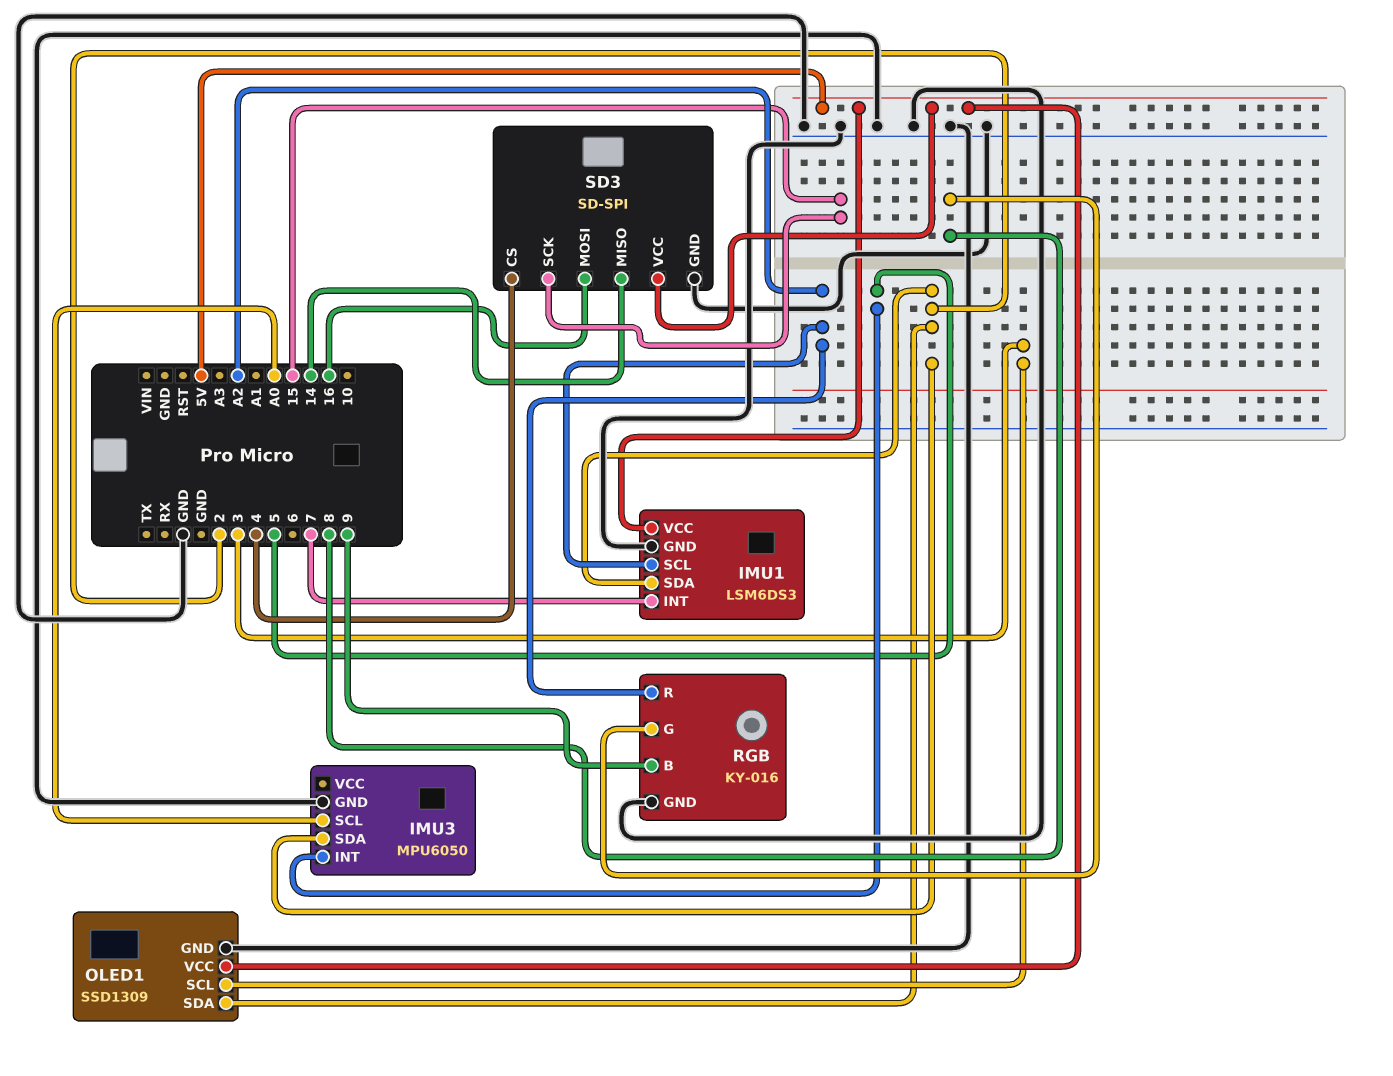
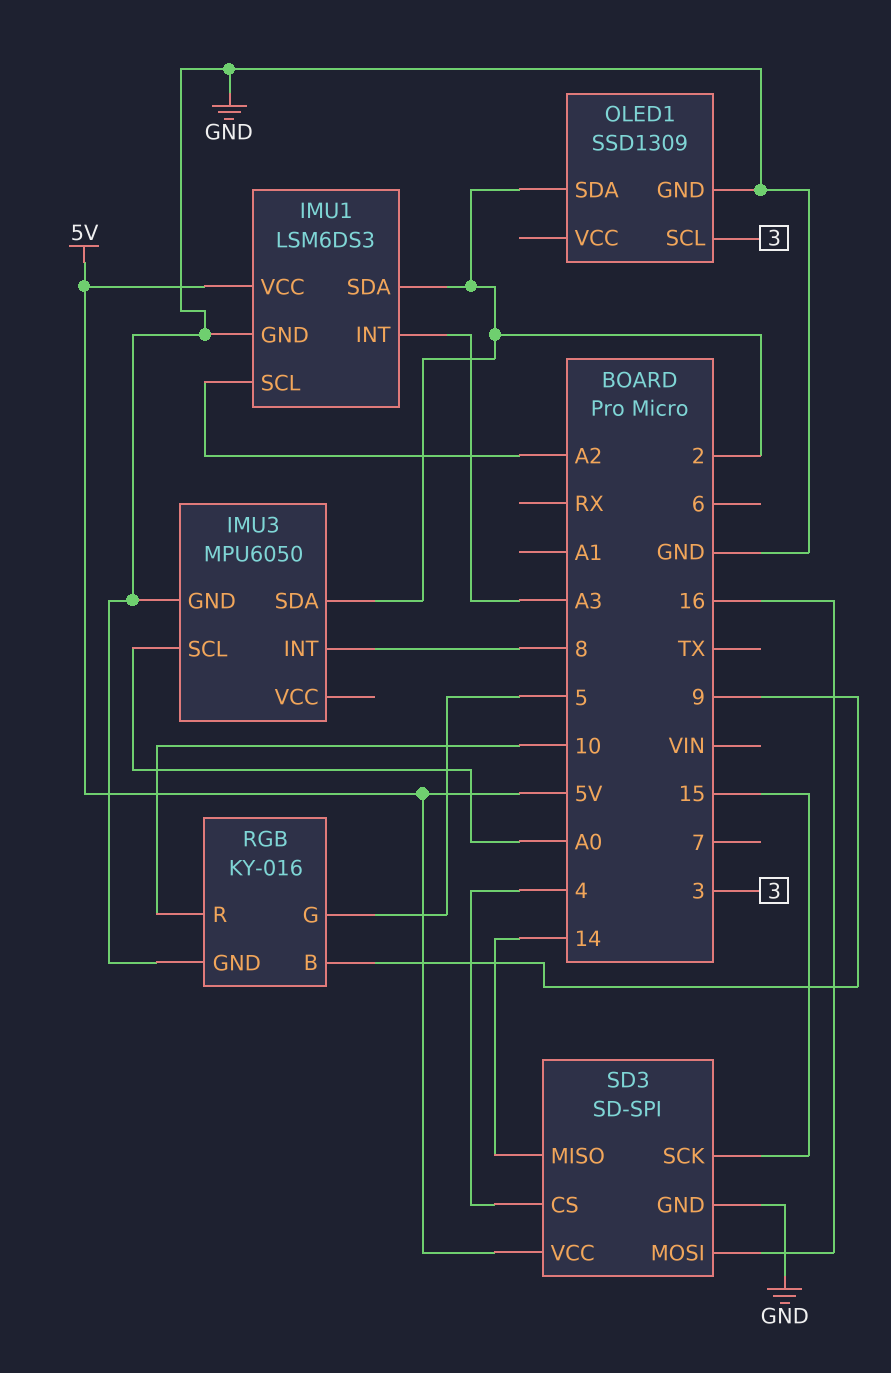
IMU1 pin INT: 7 -> A3
IMU3 pin INT: 5 -> 8
OLED1 pin VCC: 5V -> none
RGB pin G: 8 -> 5
RGB pin R: A2 -> 10

